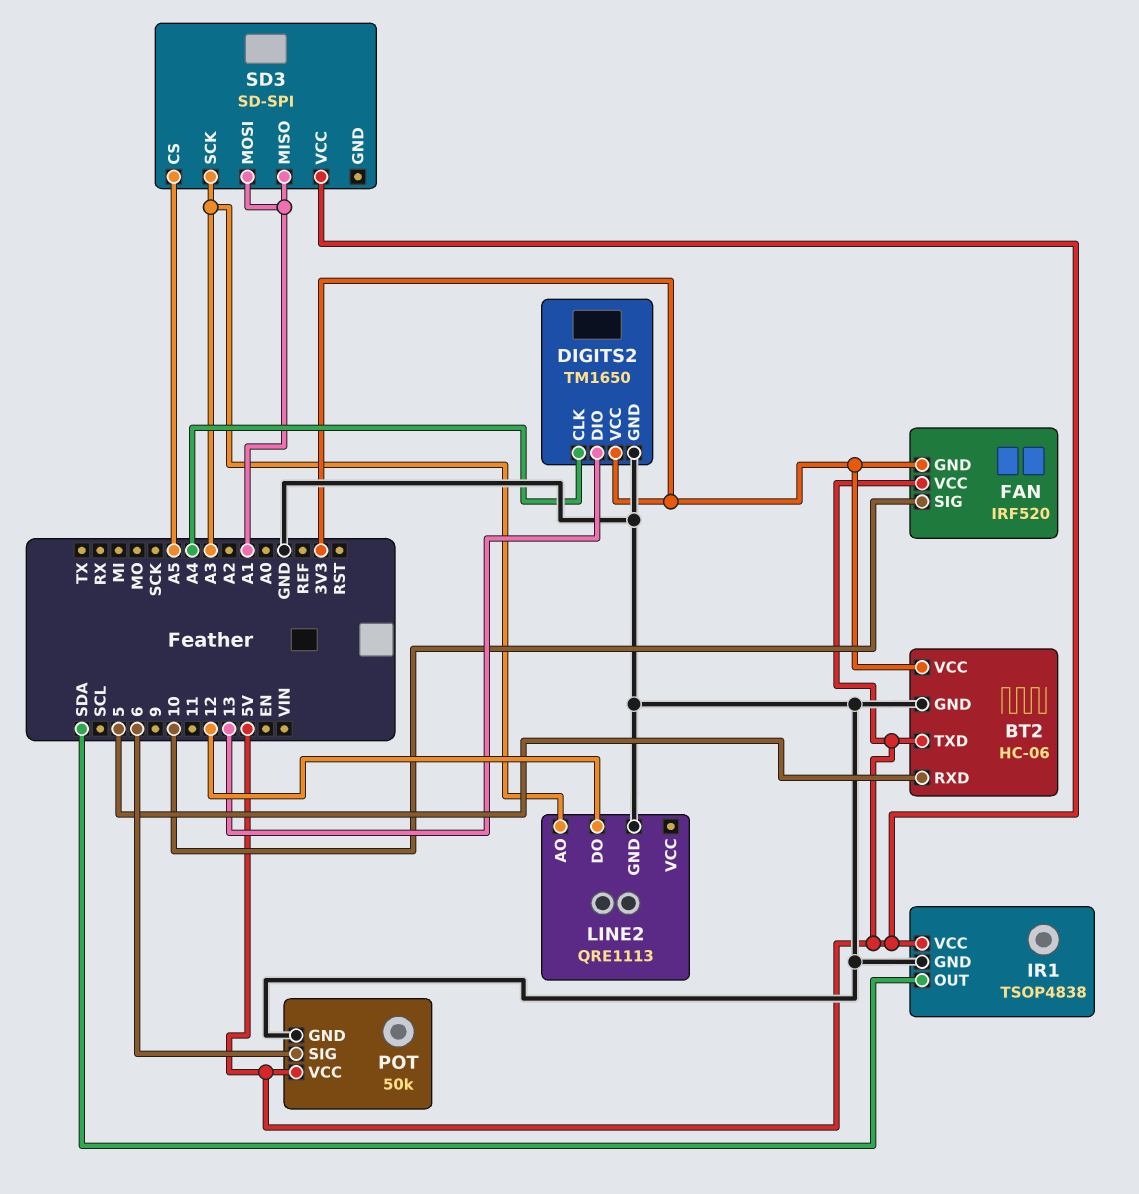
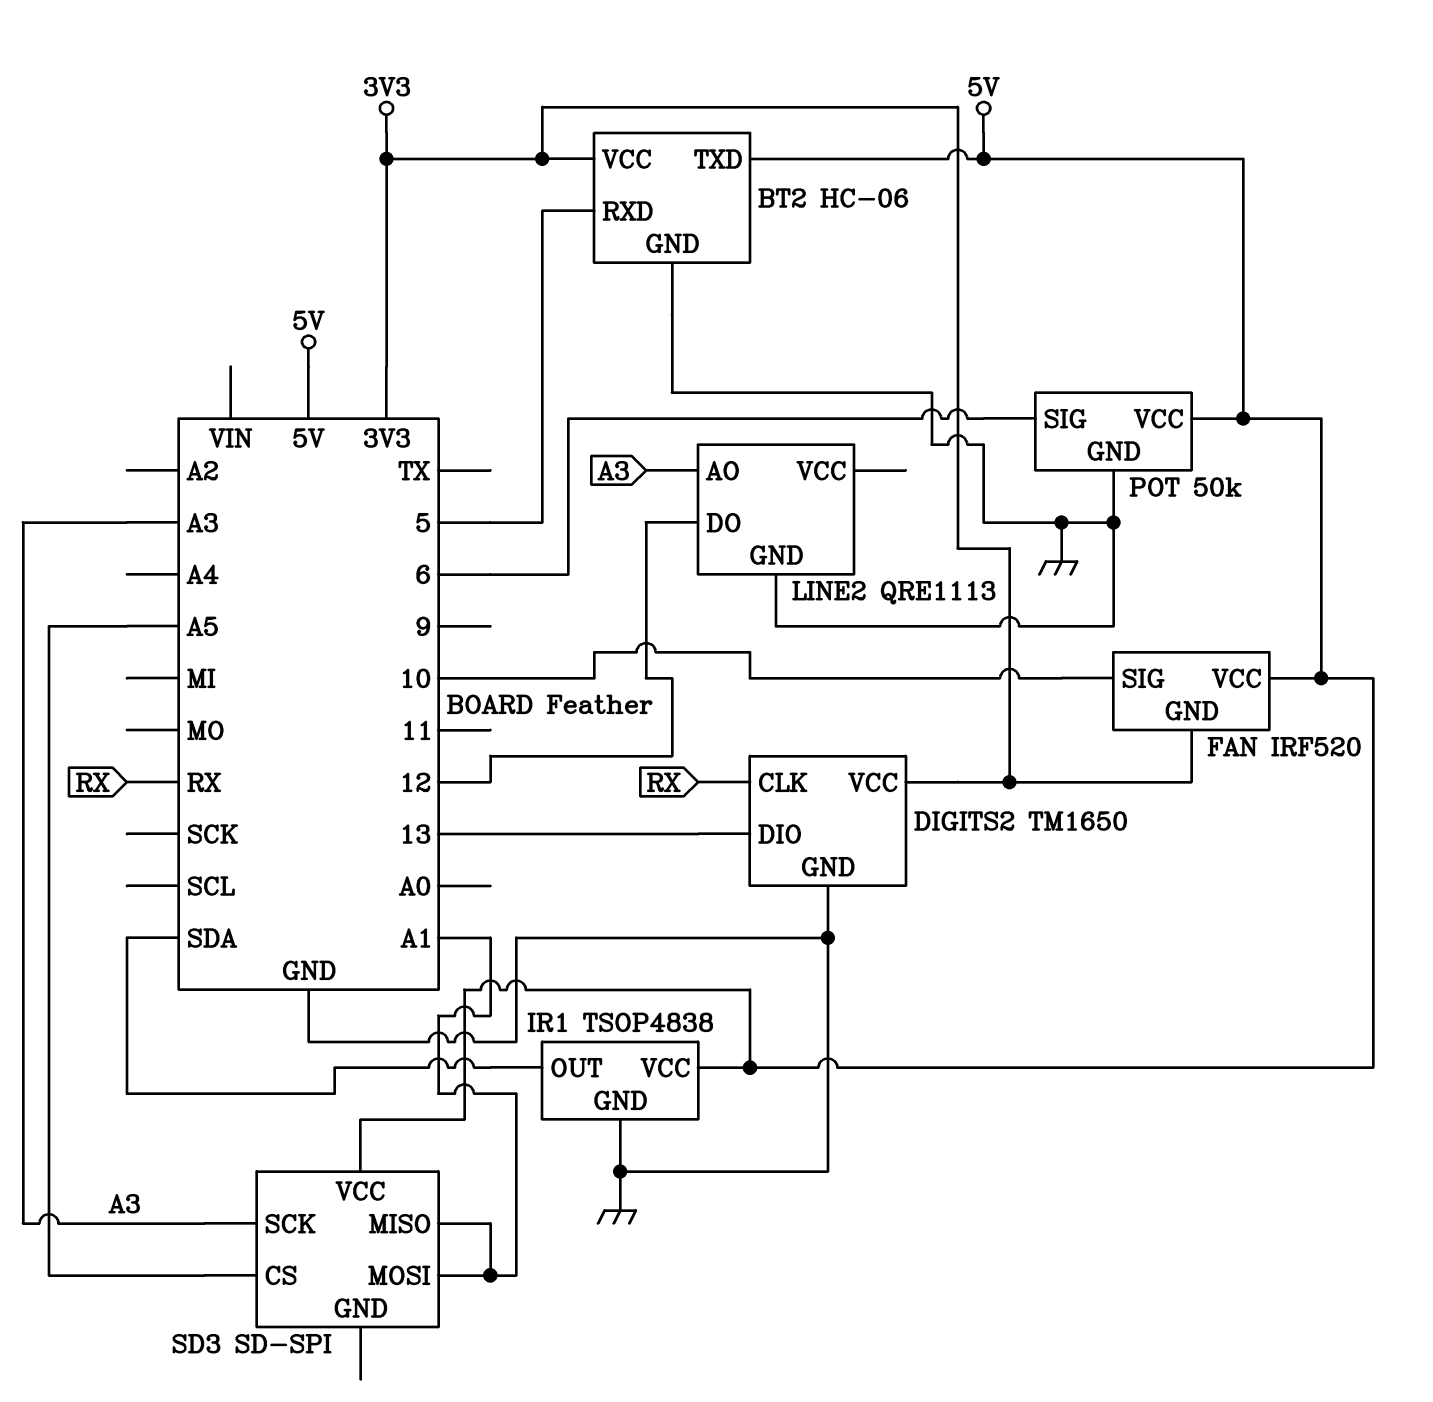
DIGITS2 pin CLK: A4 -> RX

